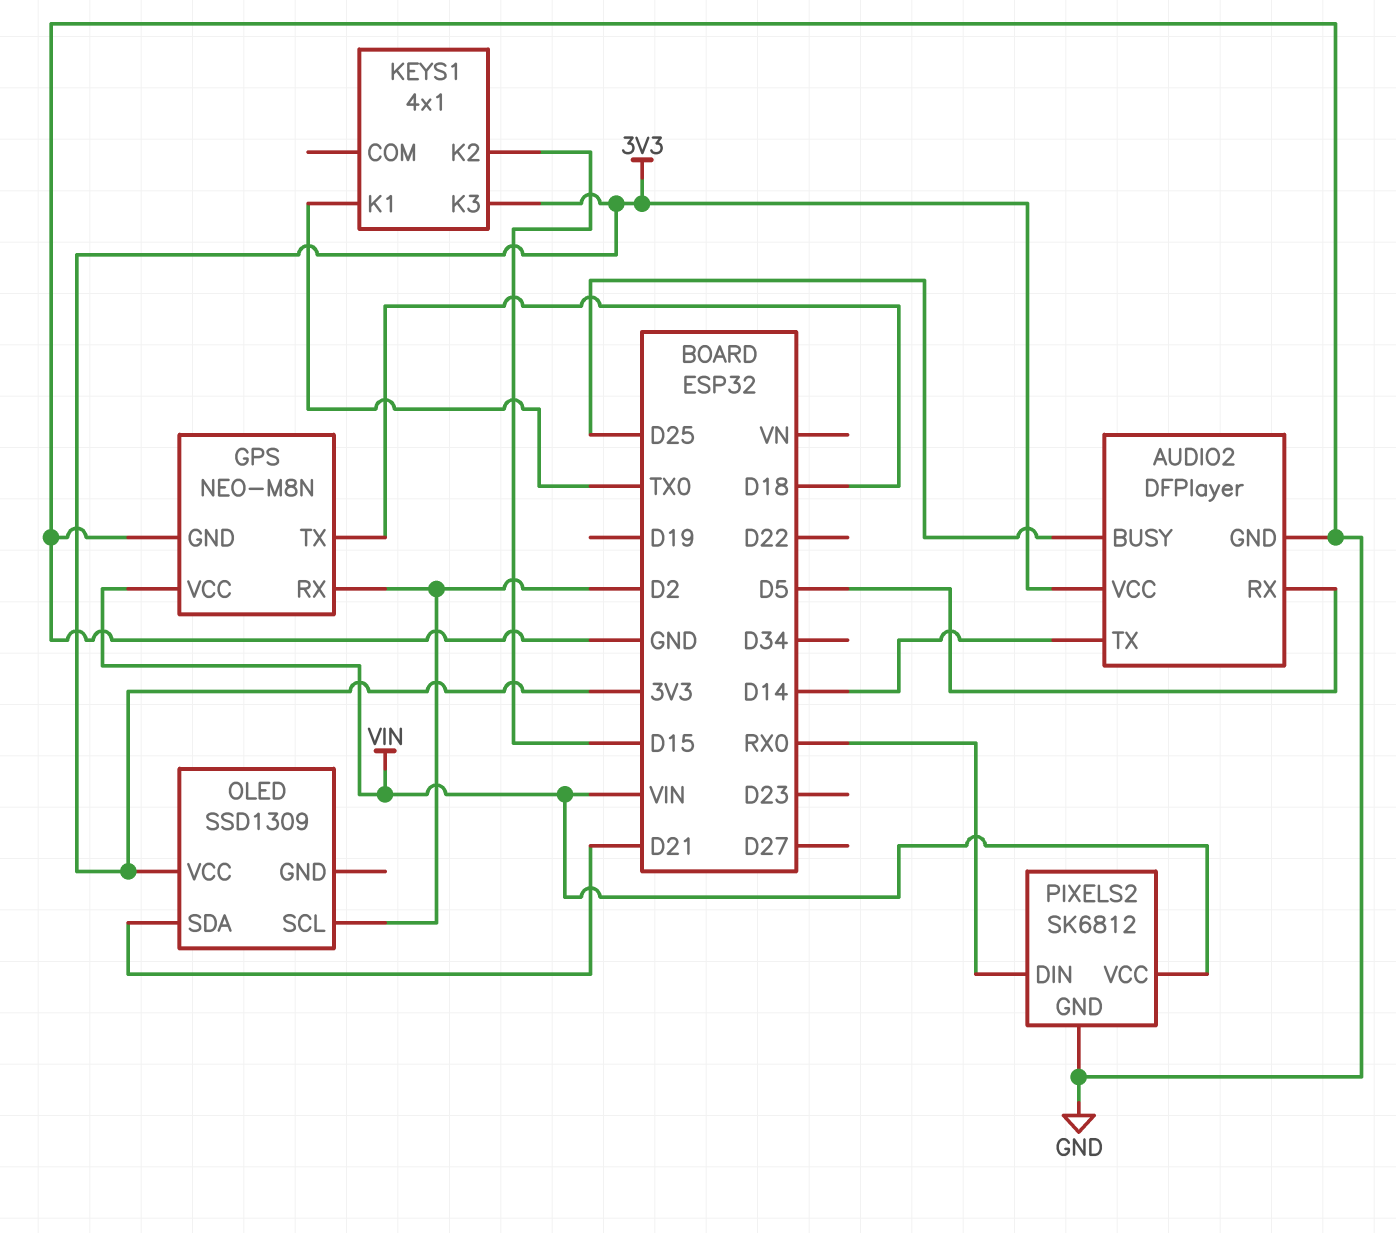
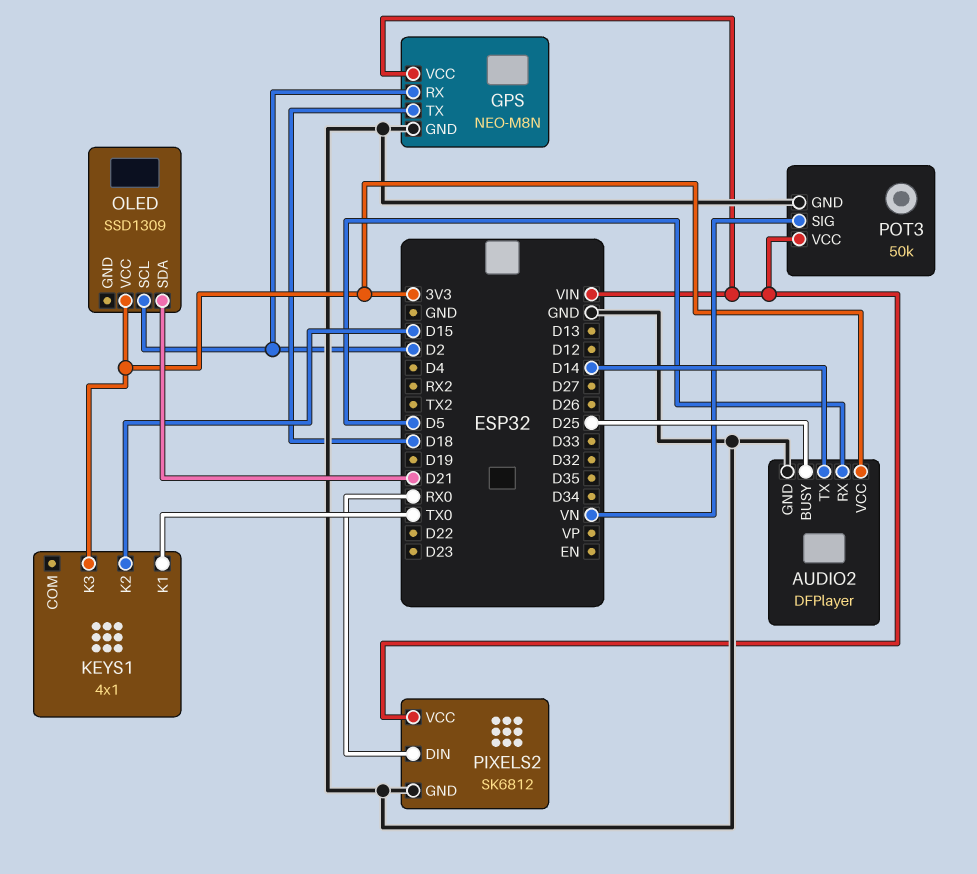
POT3: none -> 50k
POT3 pin GND: none -> GND
POT3 pin SIG: none -> VN
POT3 pin VCC: none -> VIN

